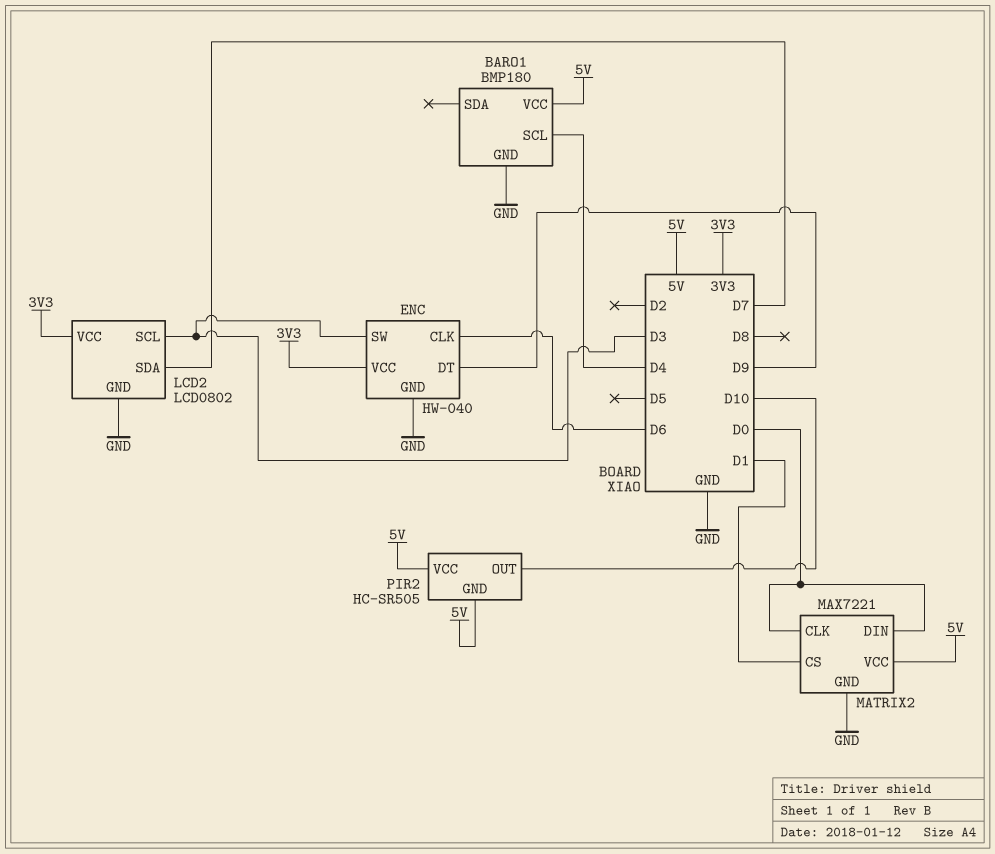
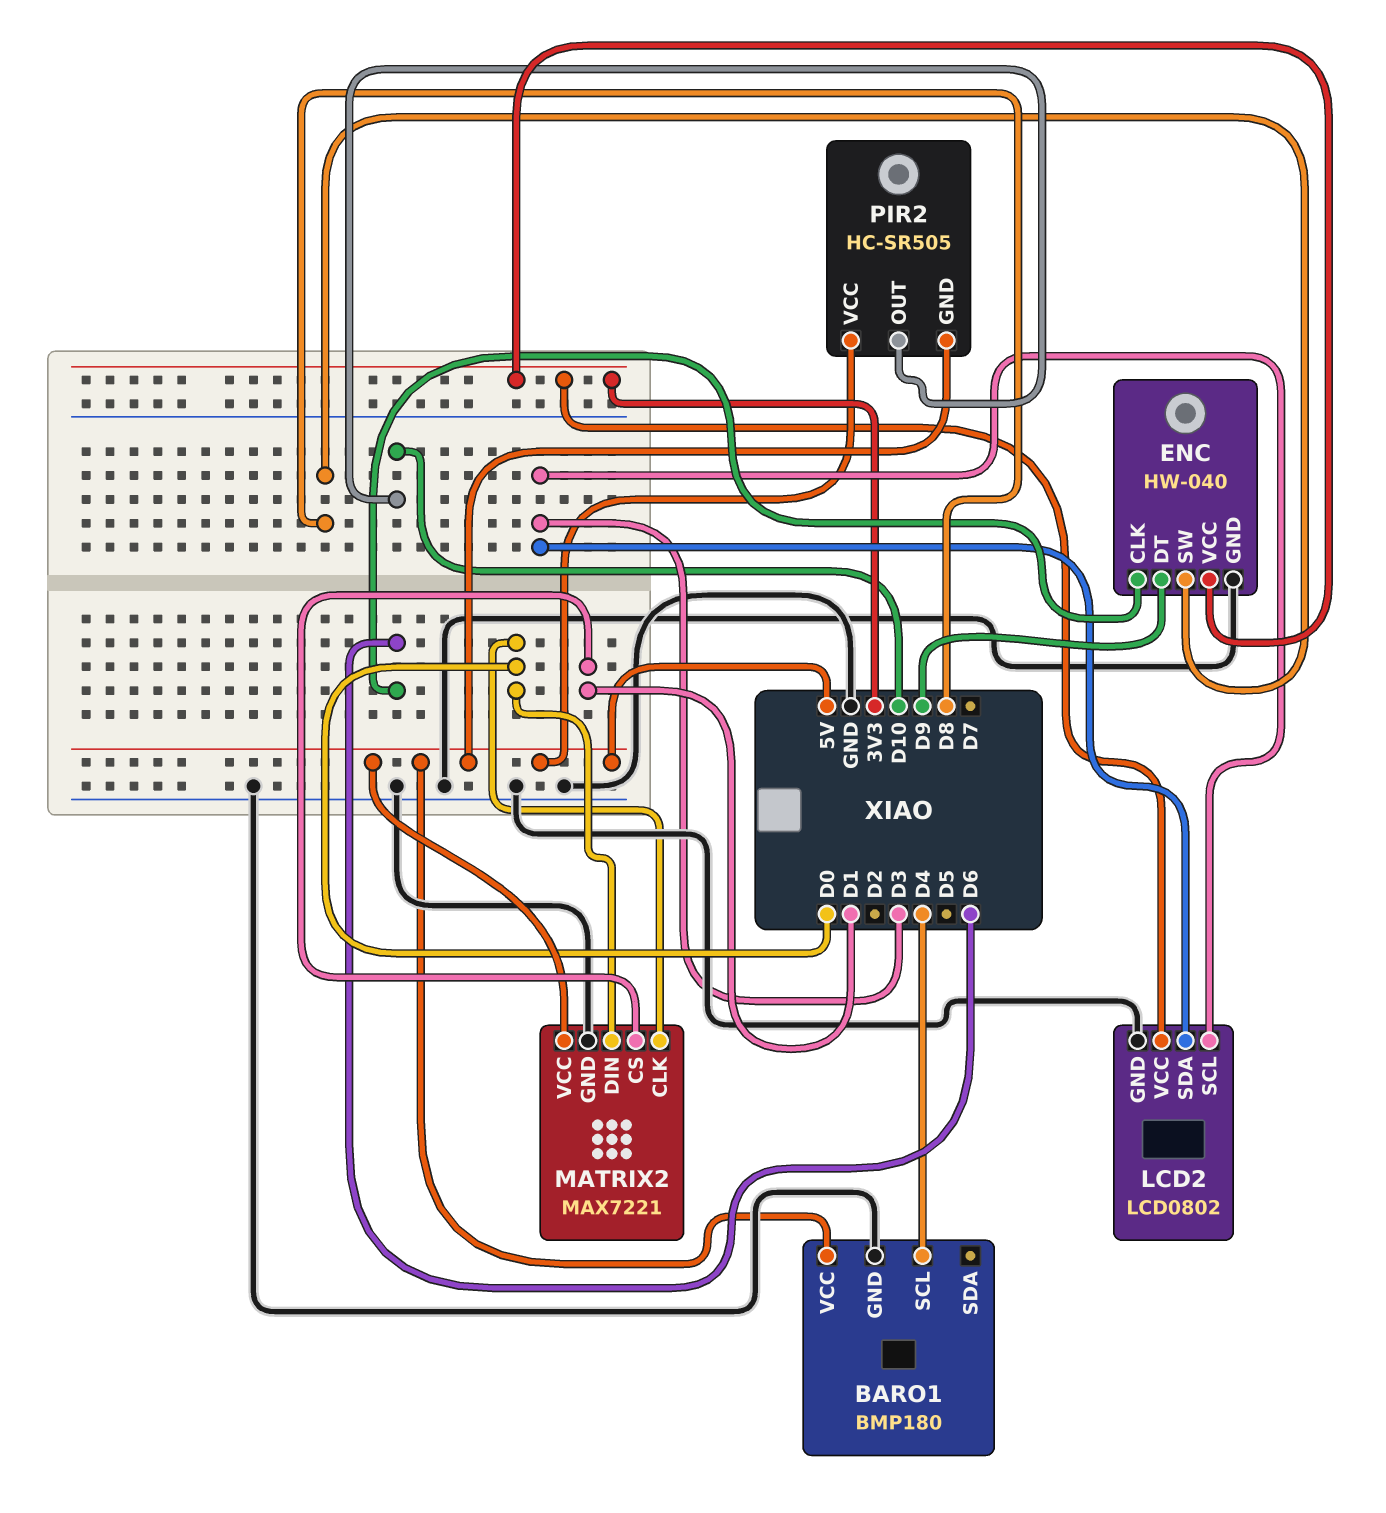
ENC pin SW: D3 -> D8
LCD2 pin SDA: D7 -> D3

